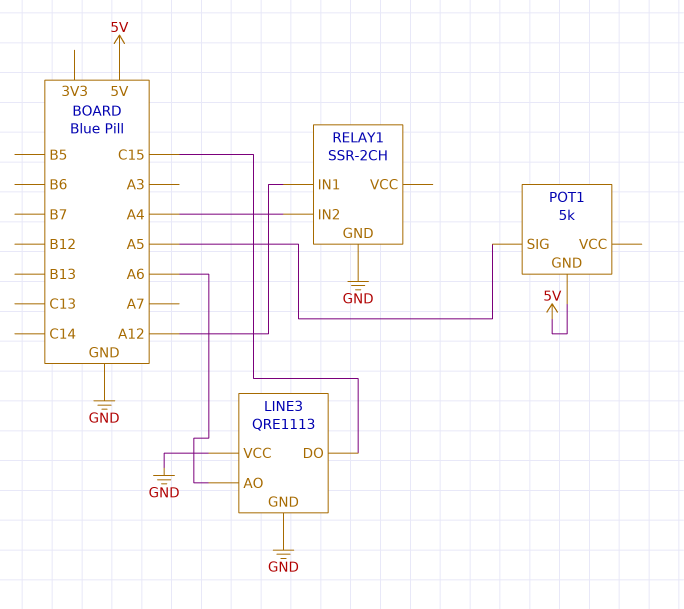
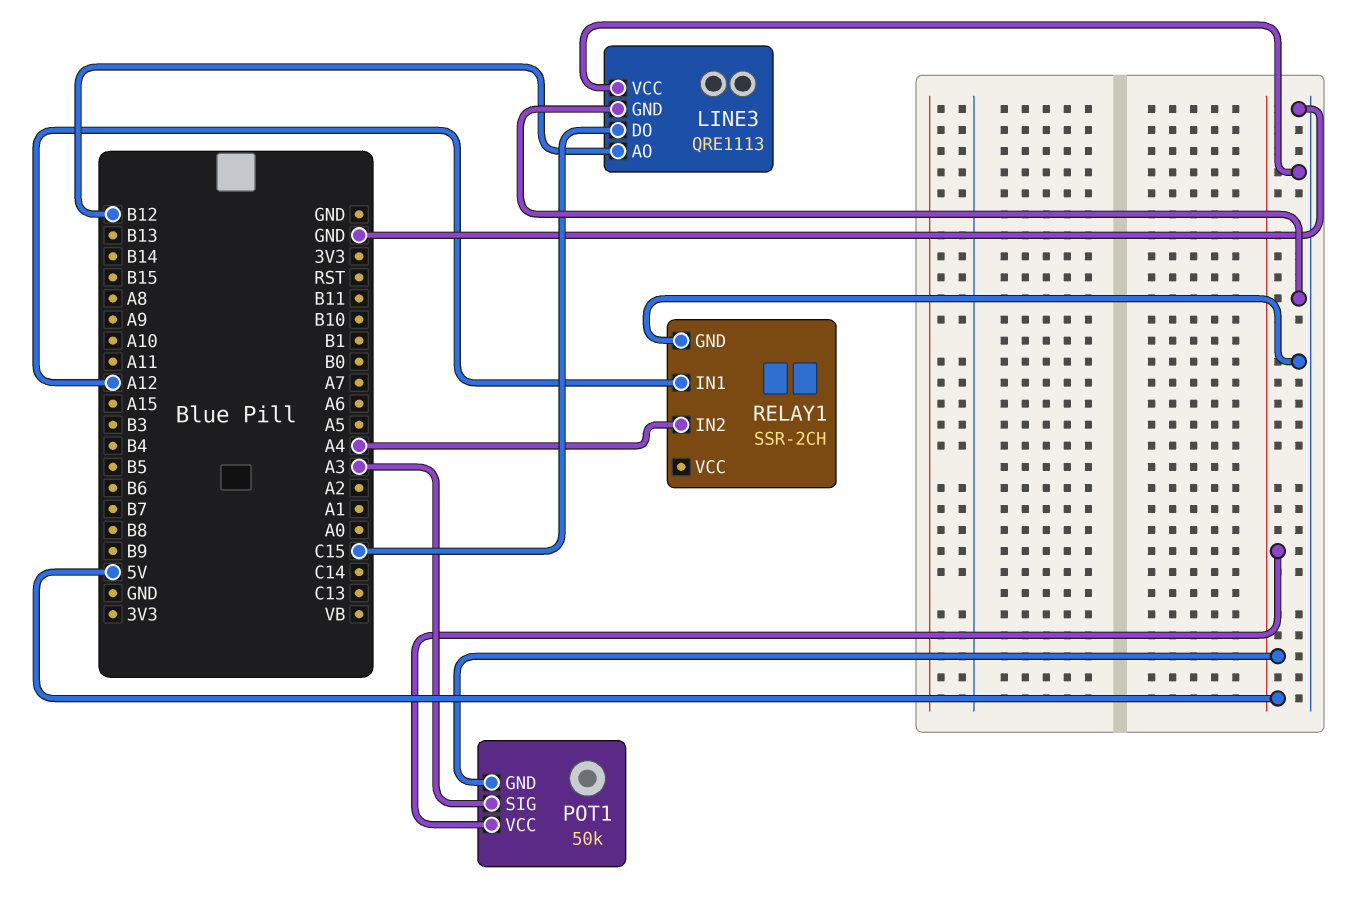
LINE3 pin AO: A6 -> B12
POT1: 5k -> 50k
POT1 pin SIG: A5 -> A3
POT1 pin VCC: none -> 5V

